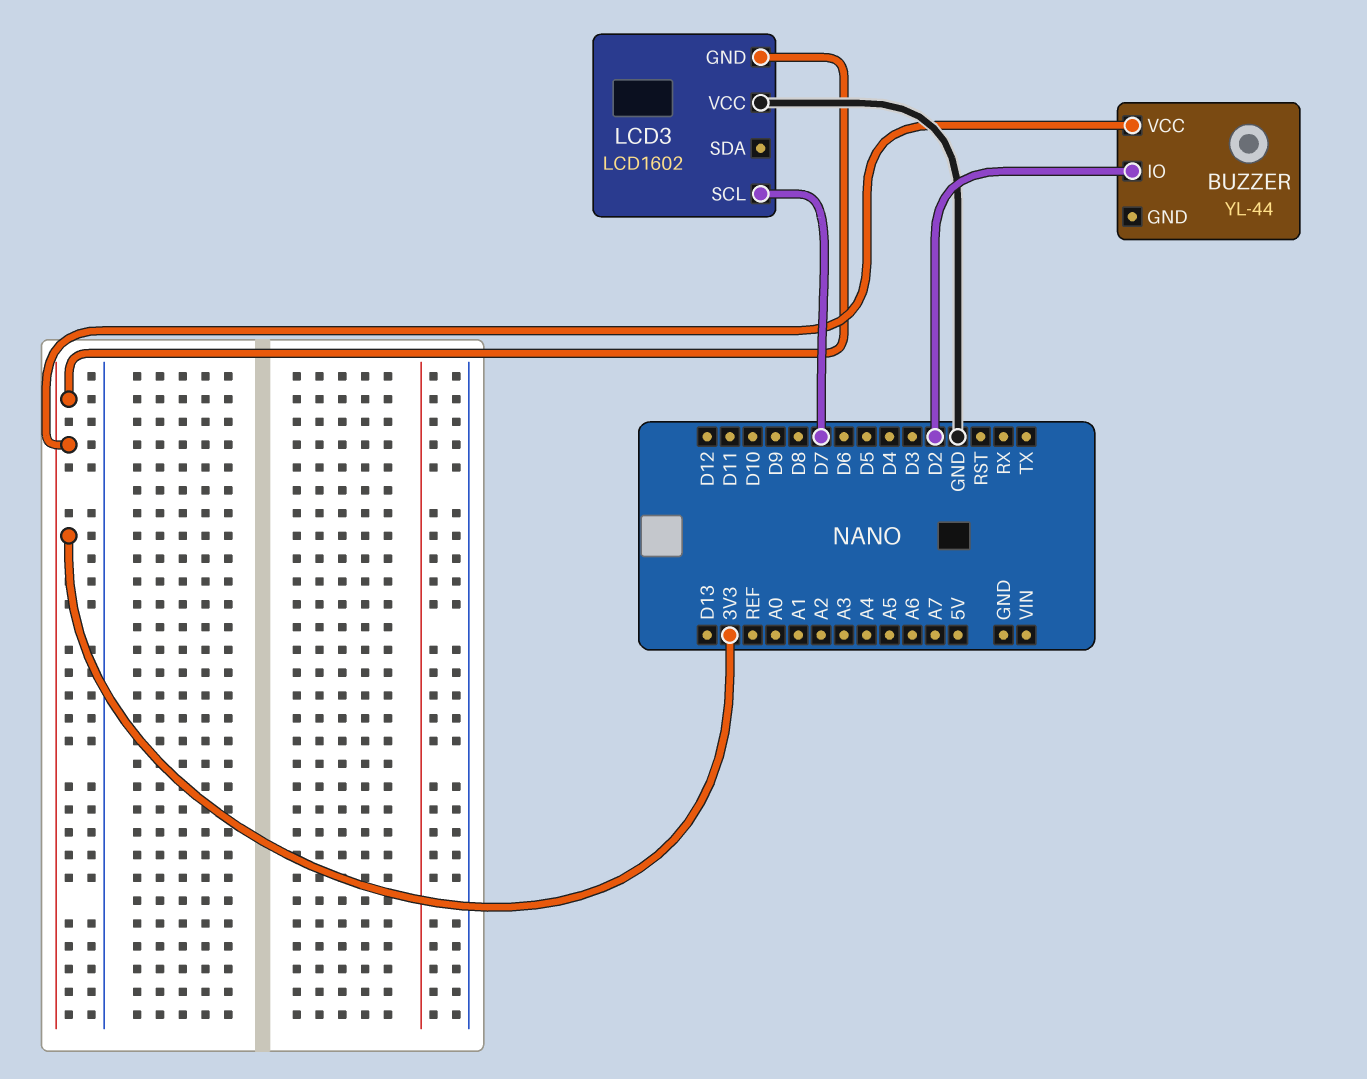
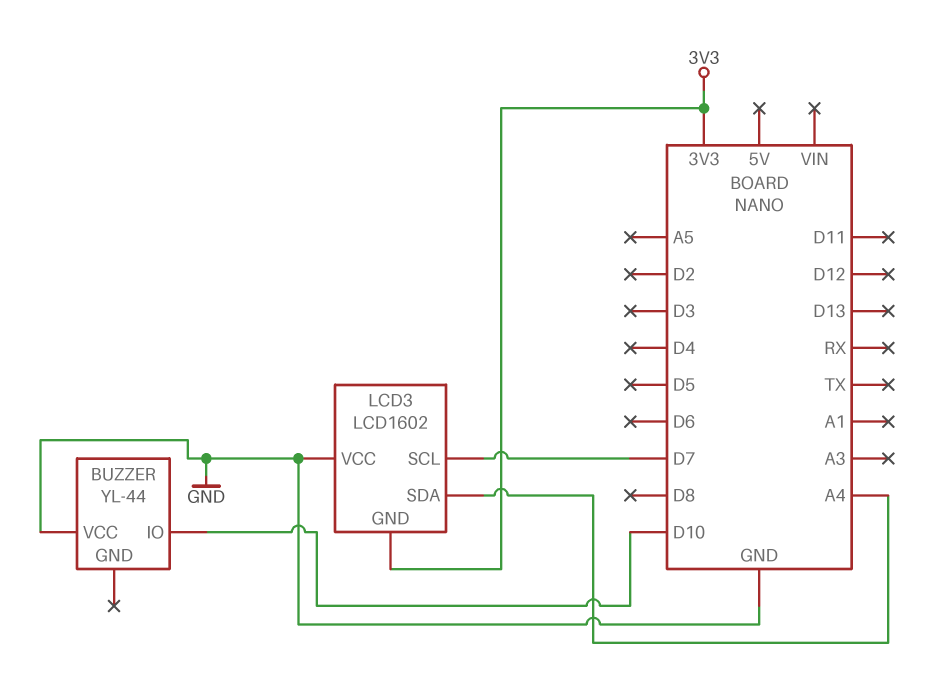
BUZZER pin IO: D2 -> D10
BUZZER pin VCC: 3V3 -> GND
LCD3 pin SDA: none -> A4

